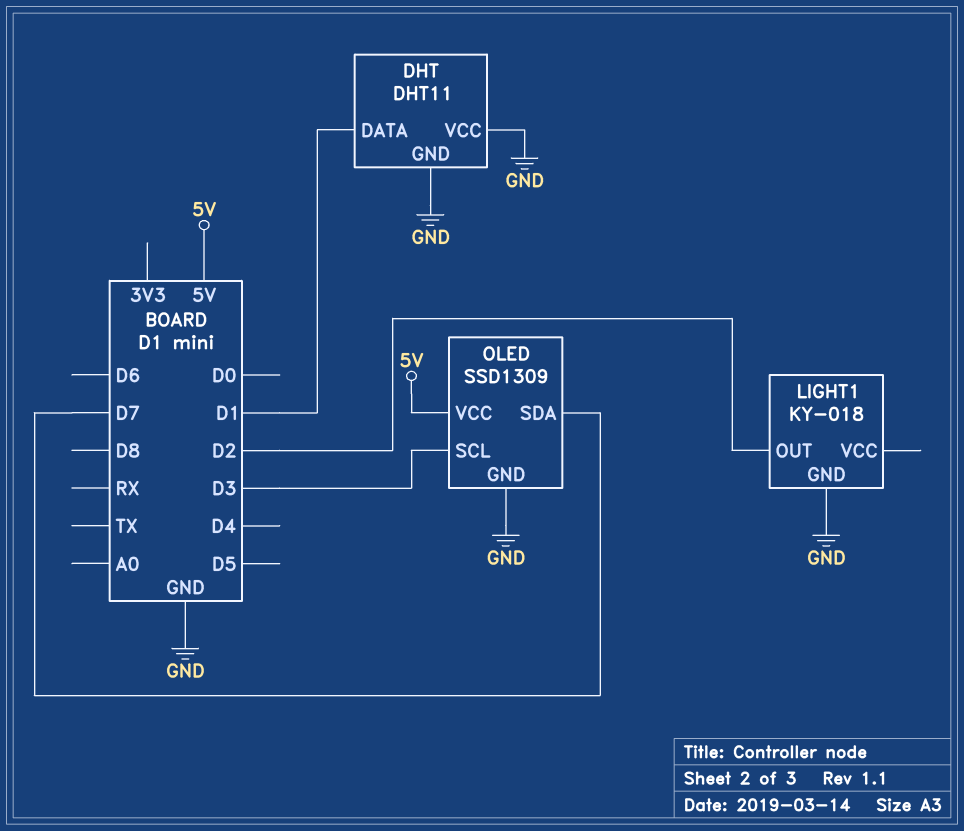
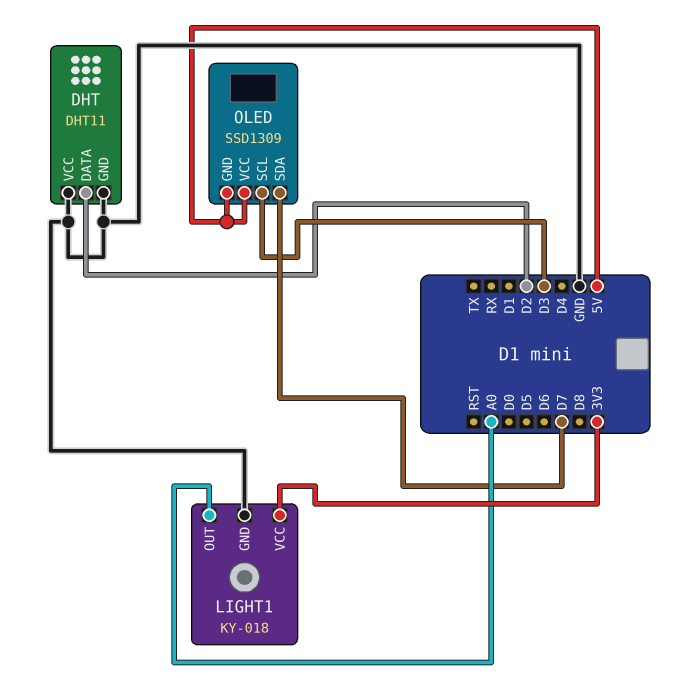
DHT pin DATA: D1 -> D2
LIGHT1 pin OUT: D2 -> A0
LIGHT1 pin VCC: none -> 3V3
OLED pin GND: GND -> 5V

